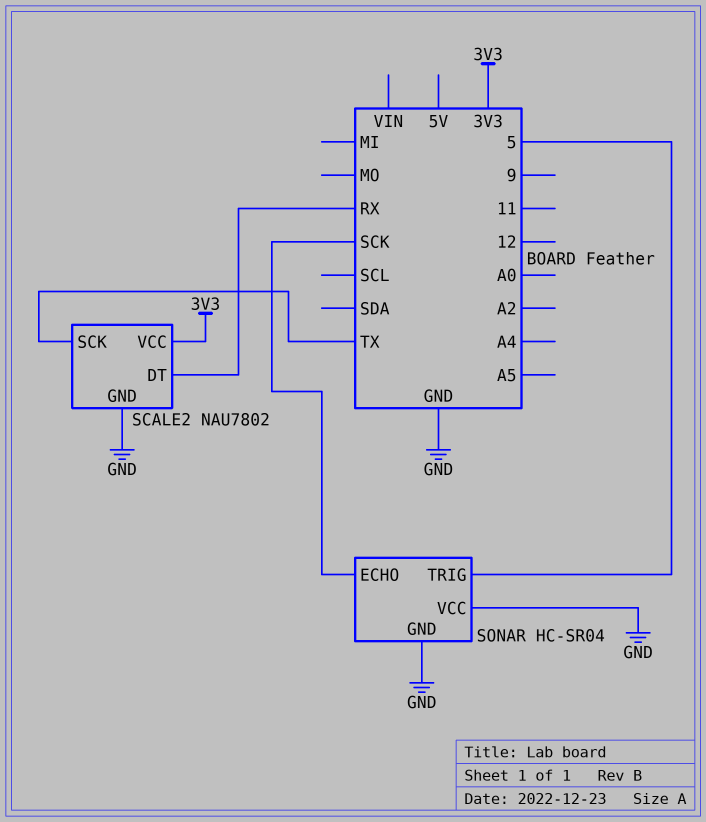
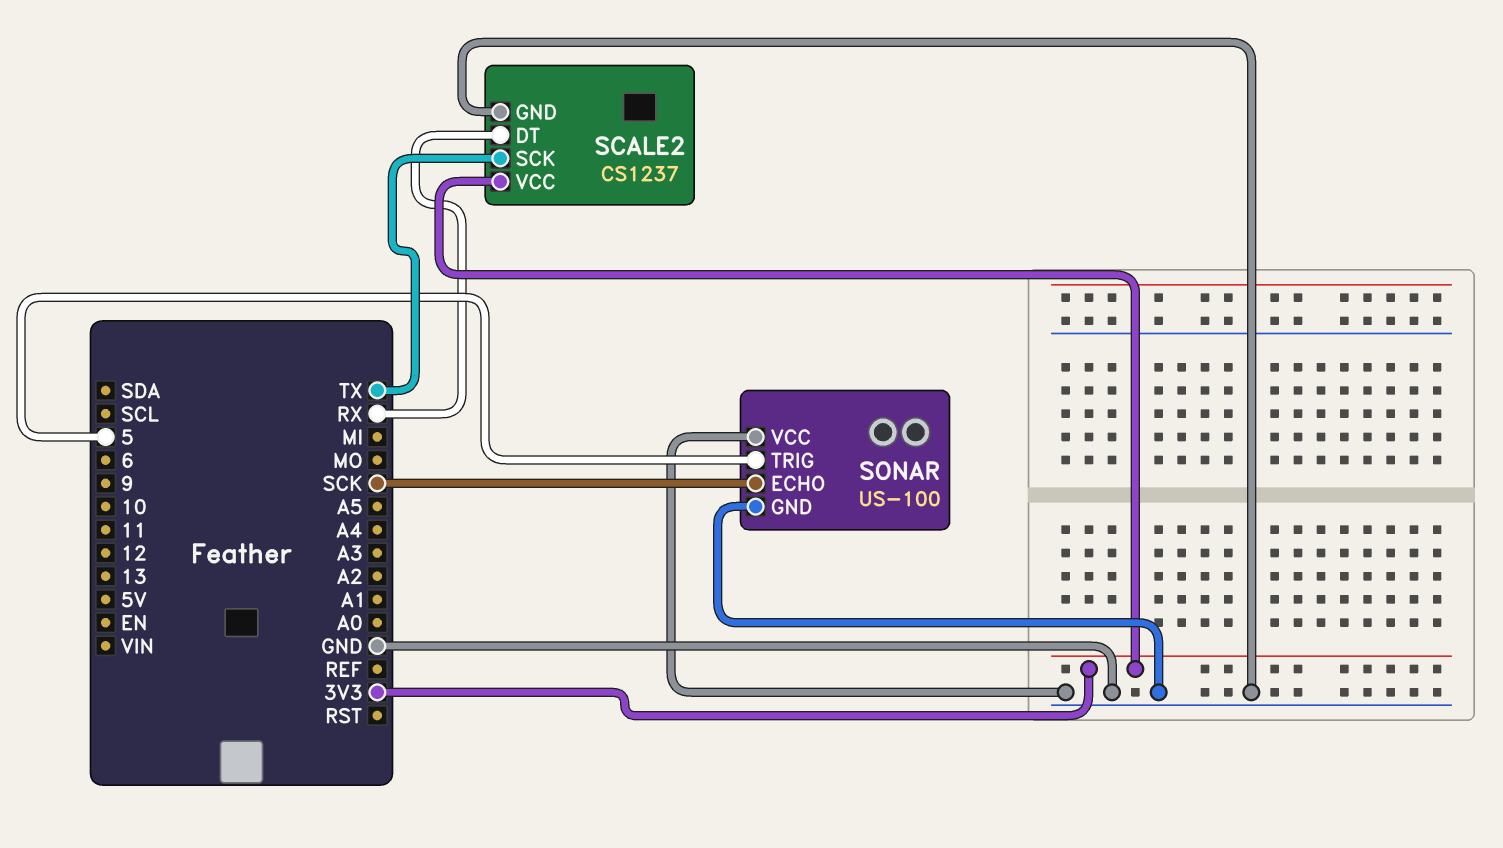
SCALE2: NAU7802 -> CS1237
SONAR: HC-SR04 -> US-100

